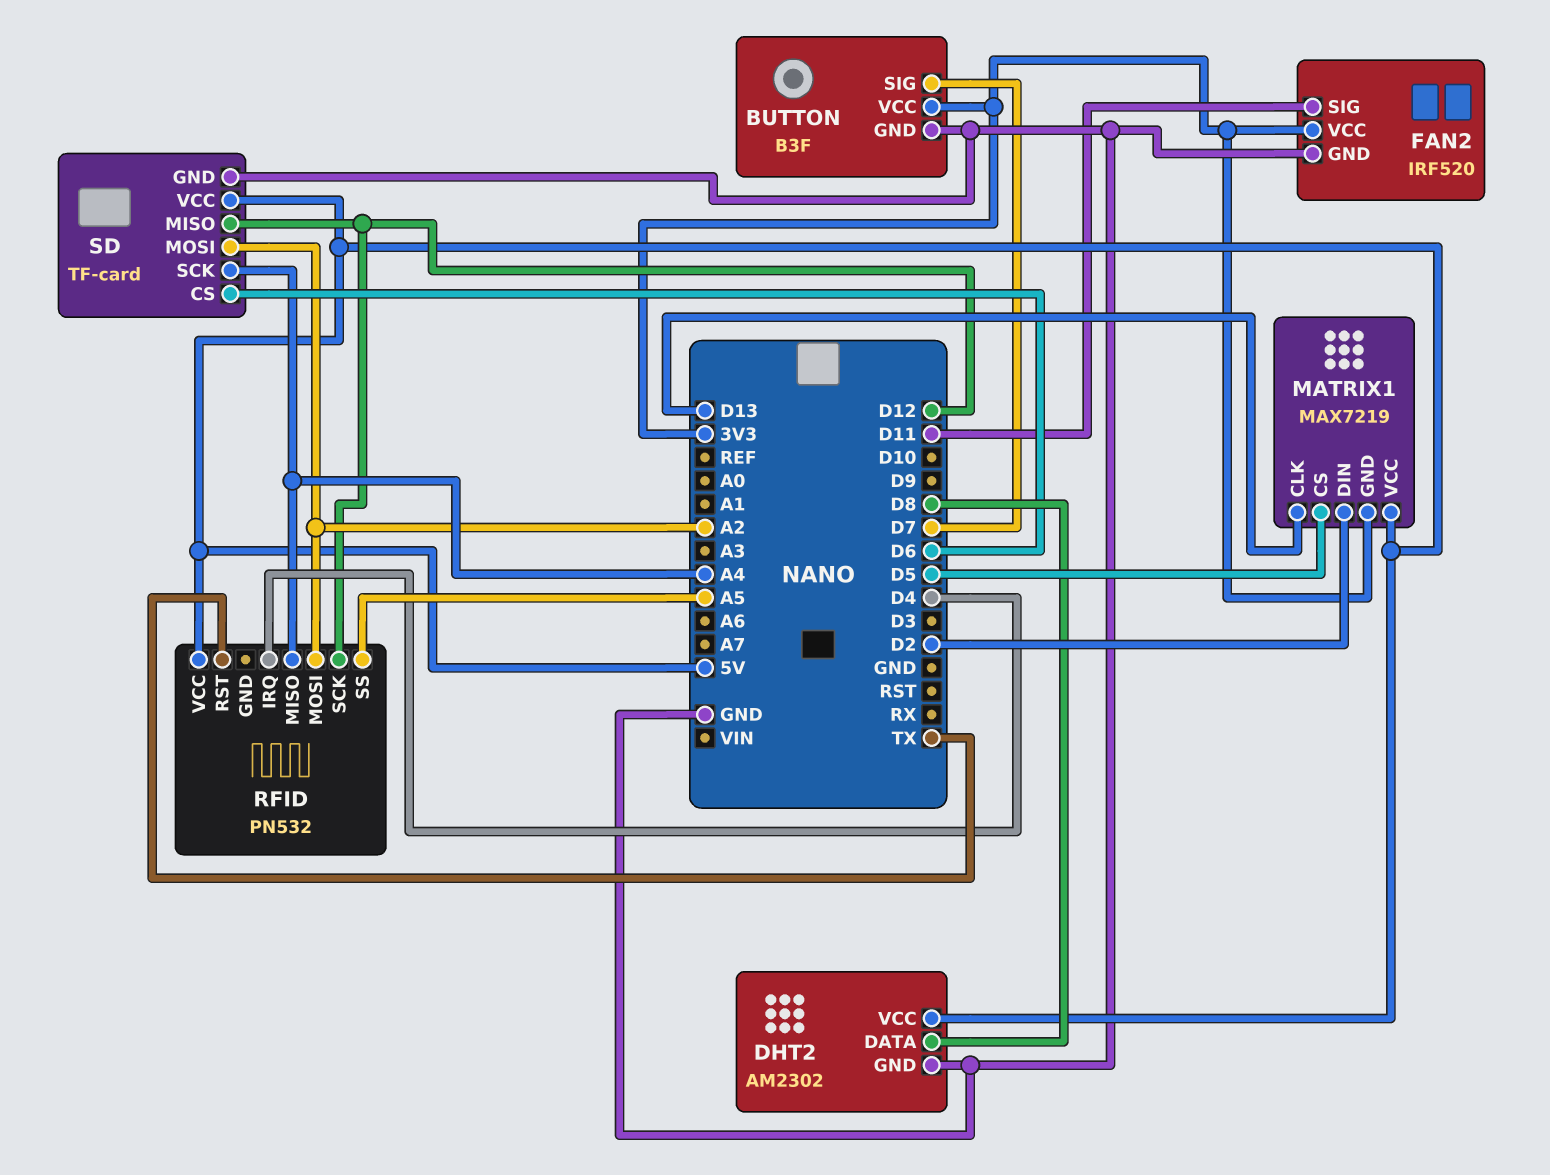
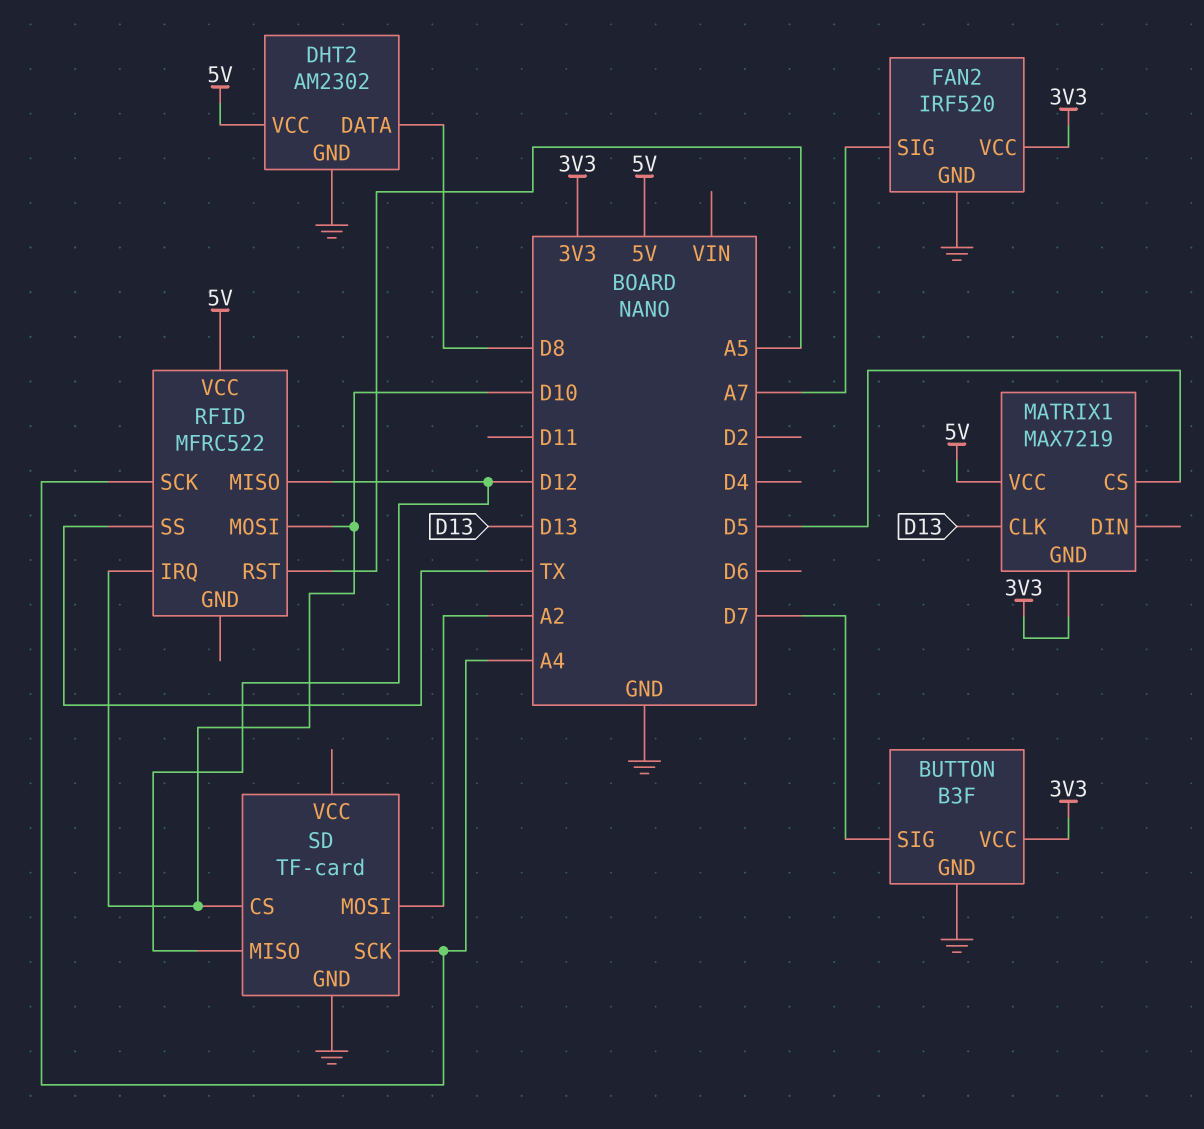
FAN2 pin SIG: D11 -> A7
MATRIX1 pin DIN: D2 -> none
RFID: PN532 -> MFRC522
RFID pin IRQ: D4 -> D10
RFID pin MISO: A4 -> D12
RFID pin MOSI: A2 -> D10
RFID pin RST: TX -> A5
RFID pin SCK: D12 -> A4
RFID pin SS: A5 -> TX
SD pin CS: D6 -> D10
SD pin VCC: 5V -> none

